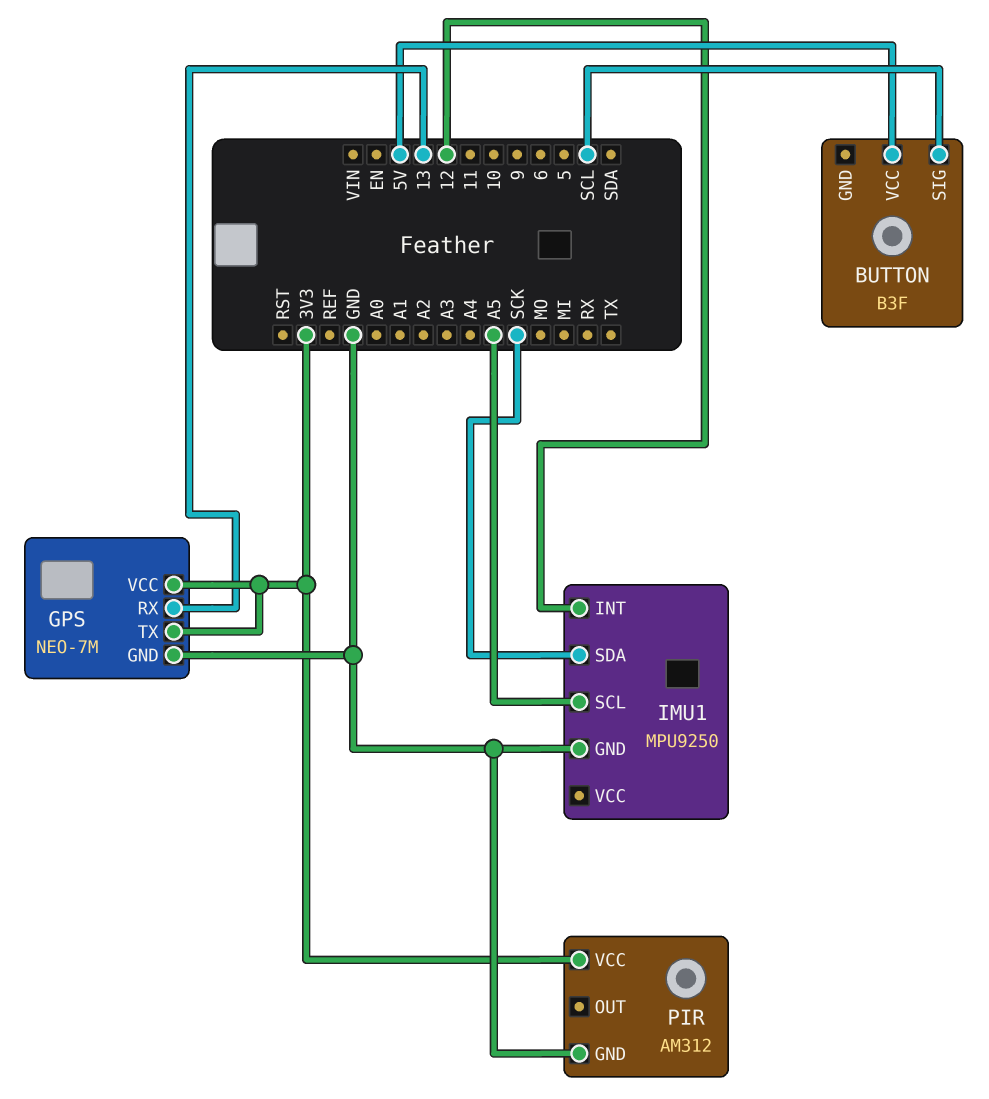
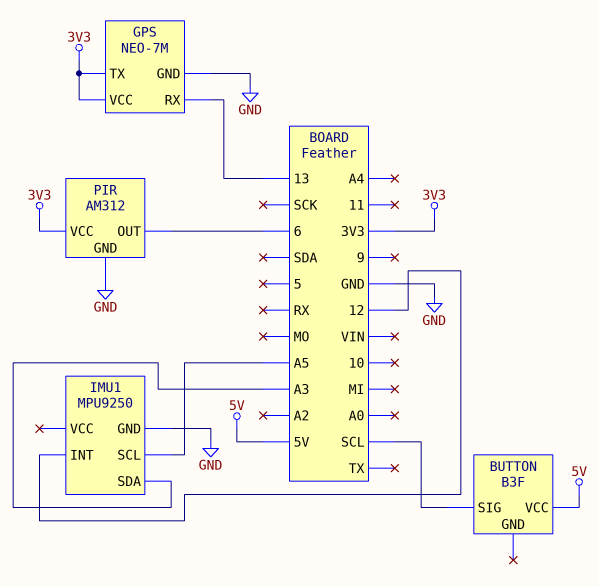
IMU1 pin SDA: SCK -> A3
PIR pin OUT: none -> 6

